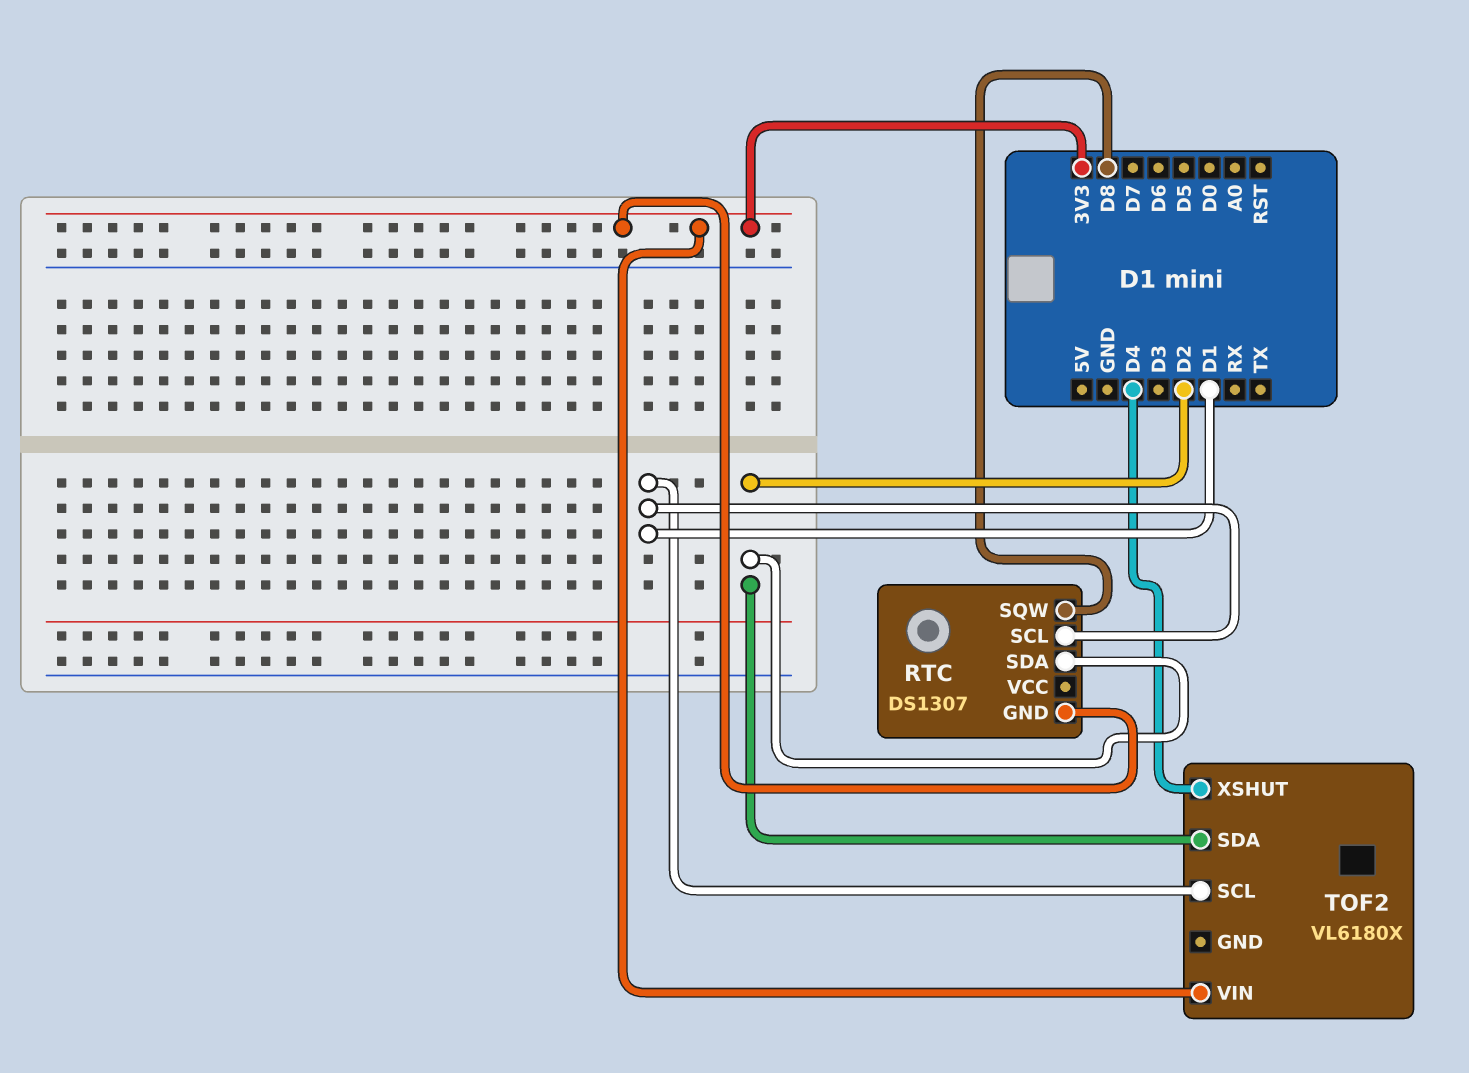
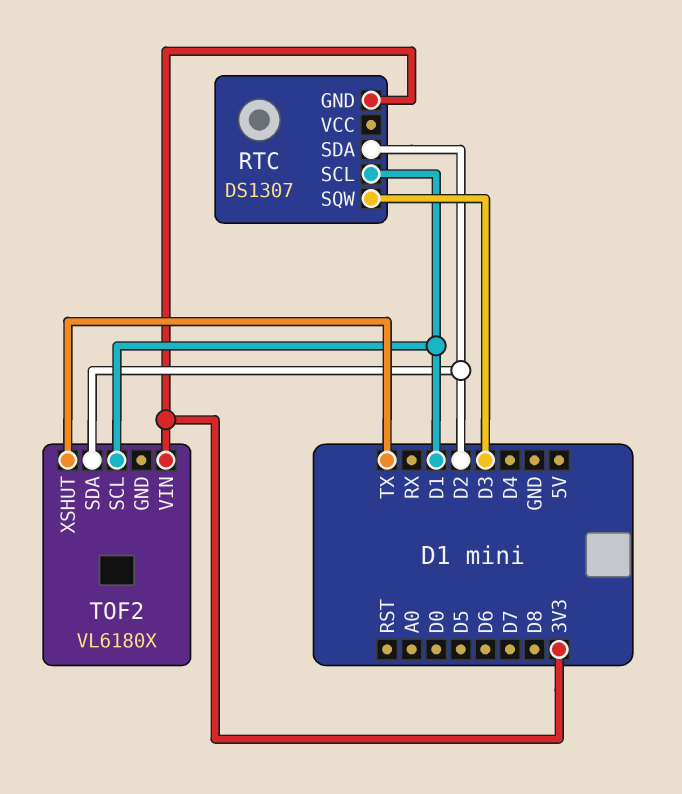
RTC pin SQW: D8 -> D3
TOF2 pin XSHUT: D4 -> TX

